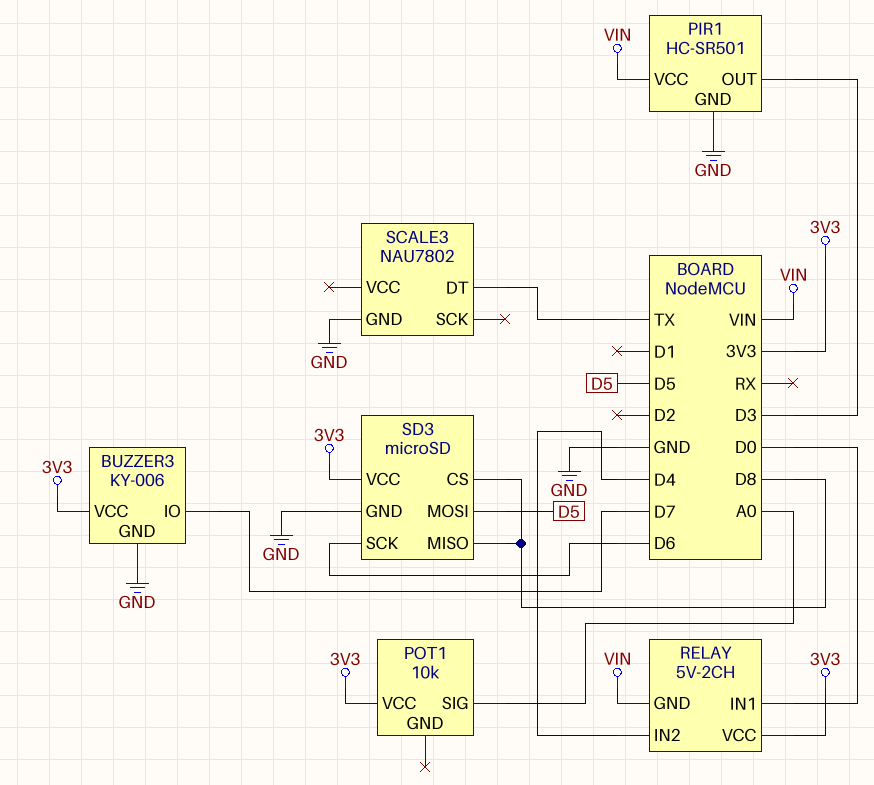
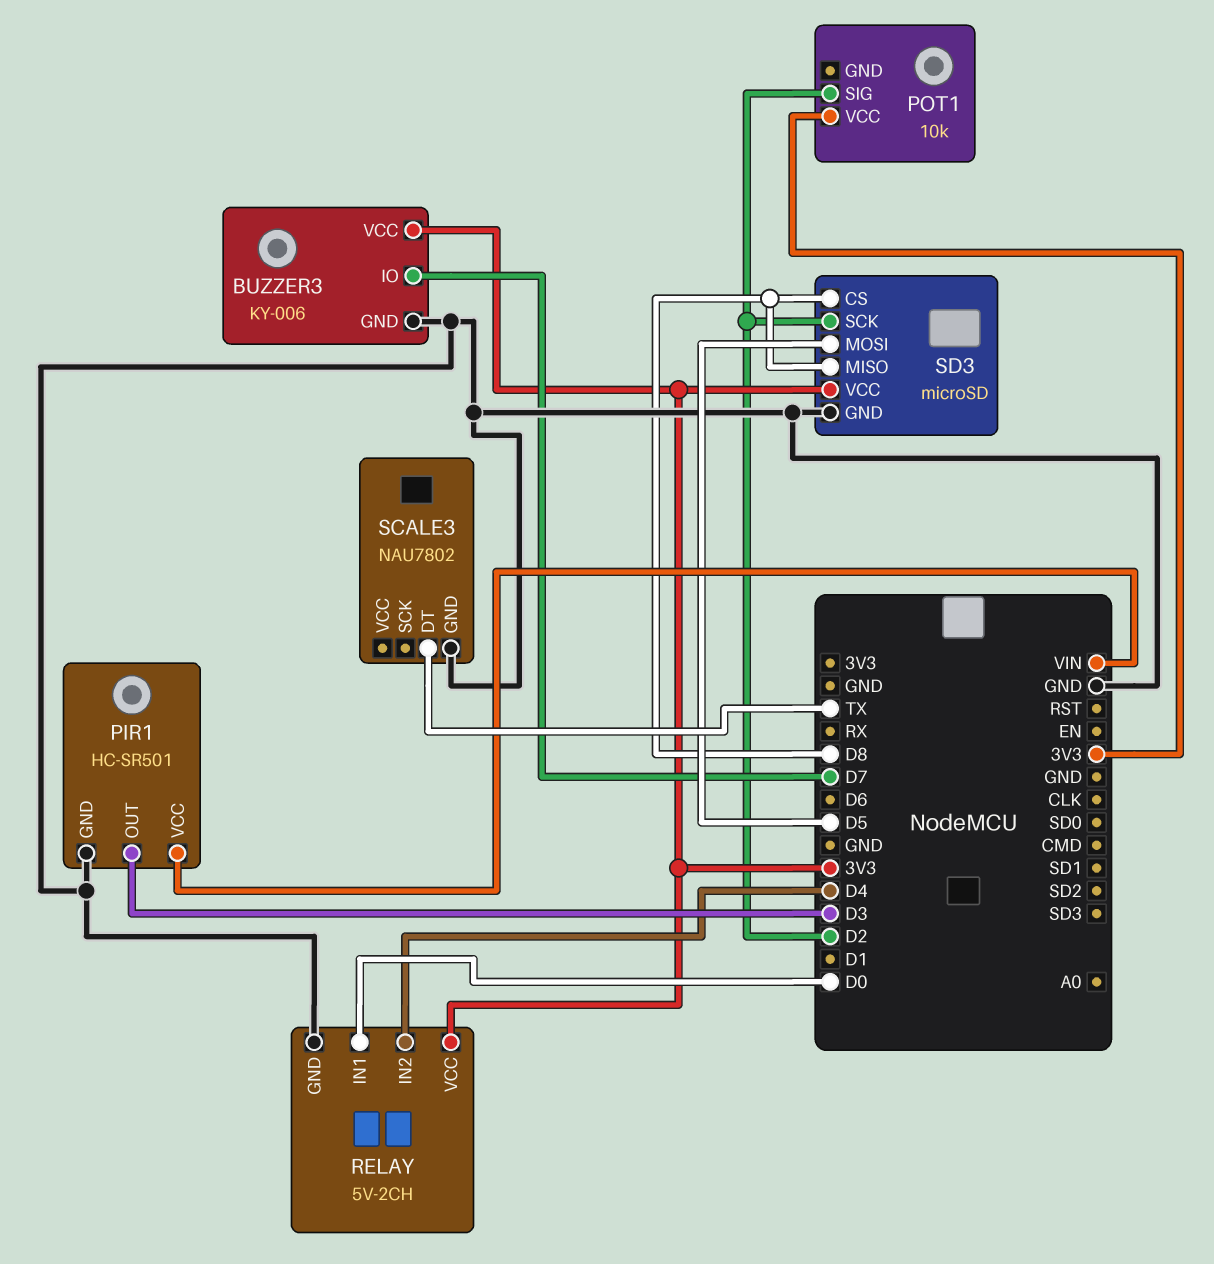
POT1 pin SIG: A0 -> D2
RELAY pin GND: VIN -> GND
SD3 pin SCK: D6 -> D2

